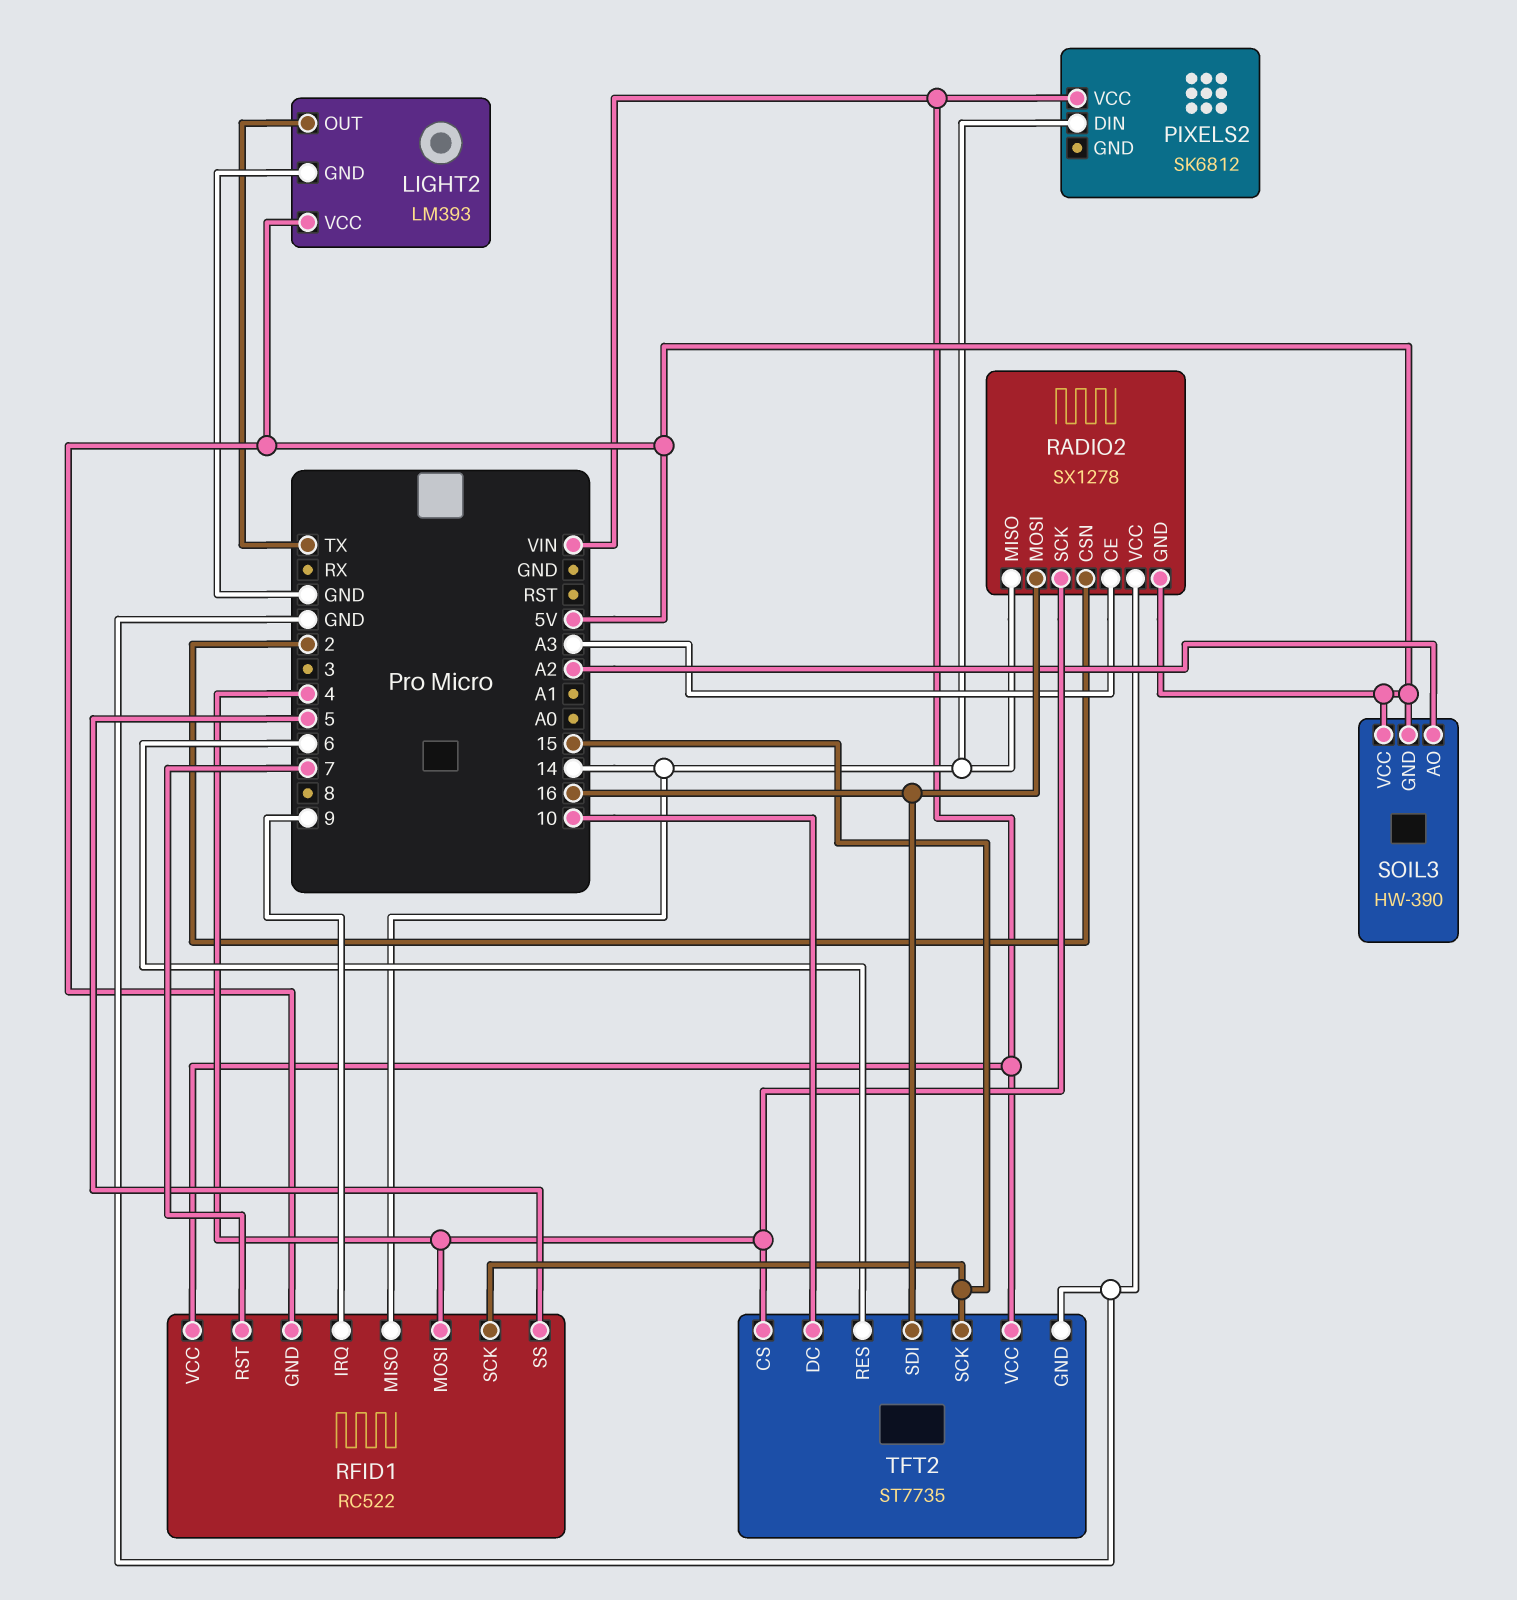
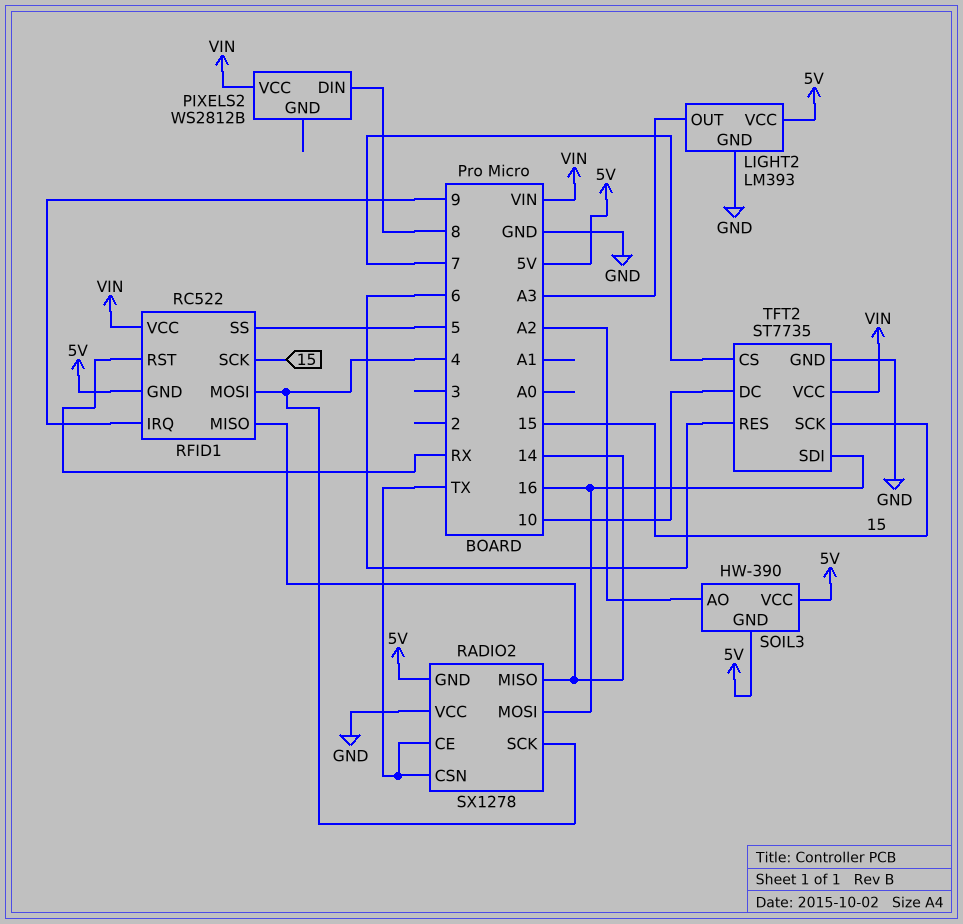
LIGHT2 pin OUT: TX -> A3
PIXELS2: SK6812 -> WS2812B
PIXELS2 pin DIN: 14 -> 8
RADIO2 pin CE: A3 -> TX
RADIO2 pin CSN: 2 -> TX
RFID1 pin RST: 7 -> RX
TFT2 pin CS: 4 -> 7

